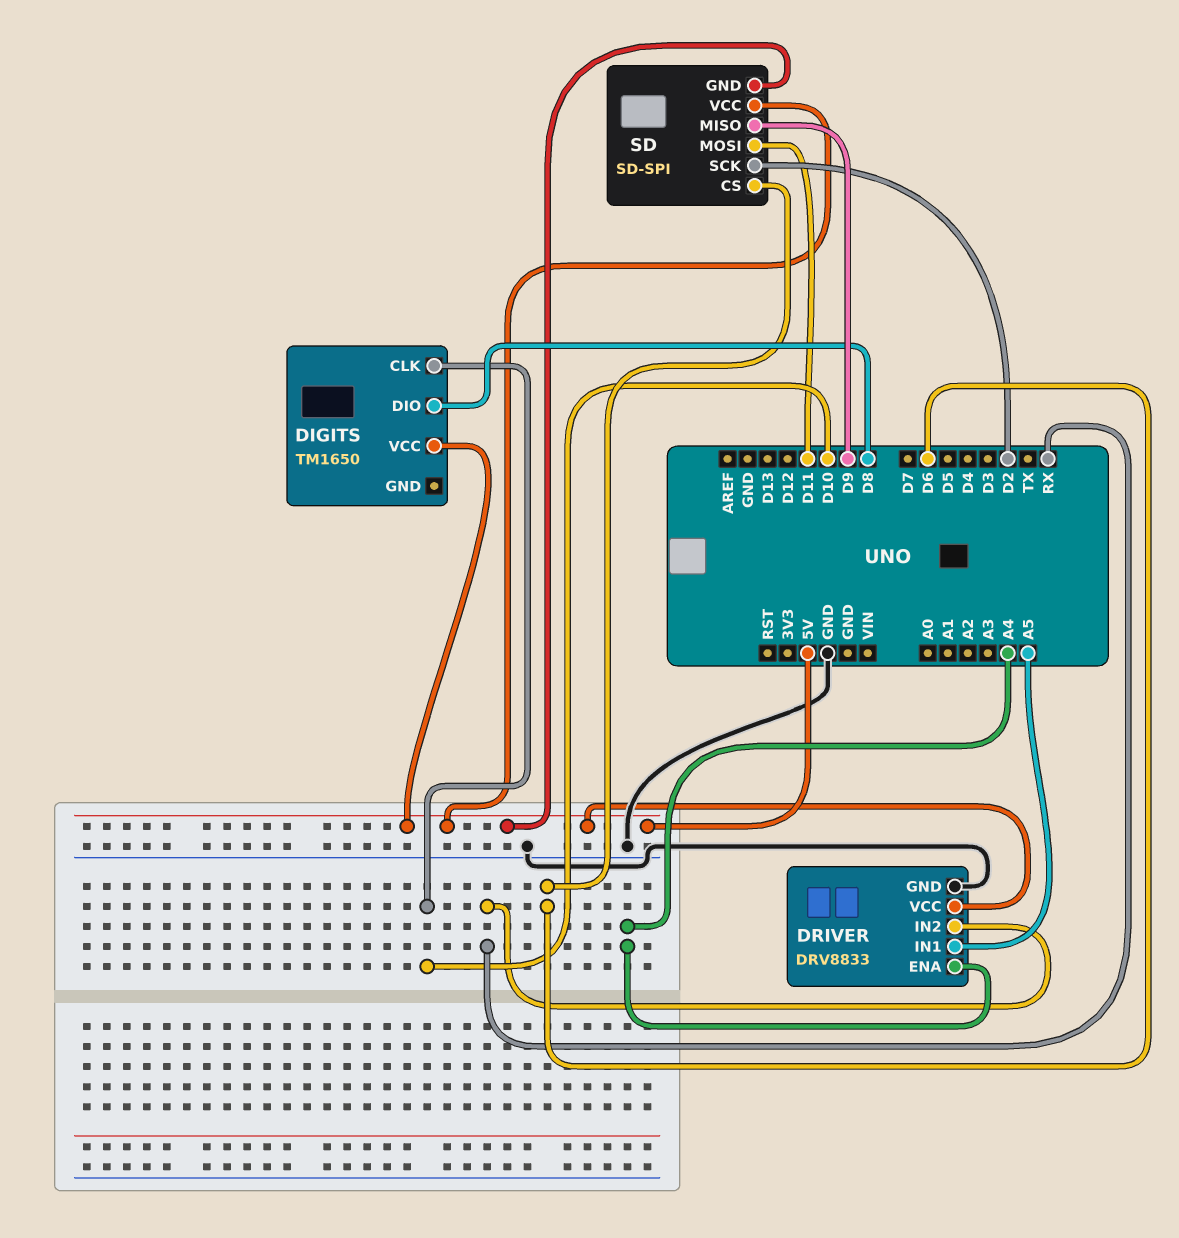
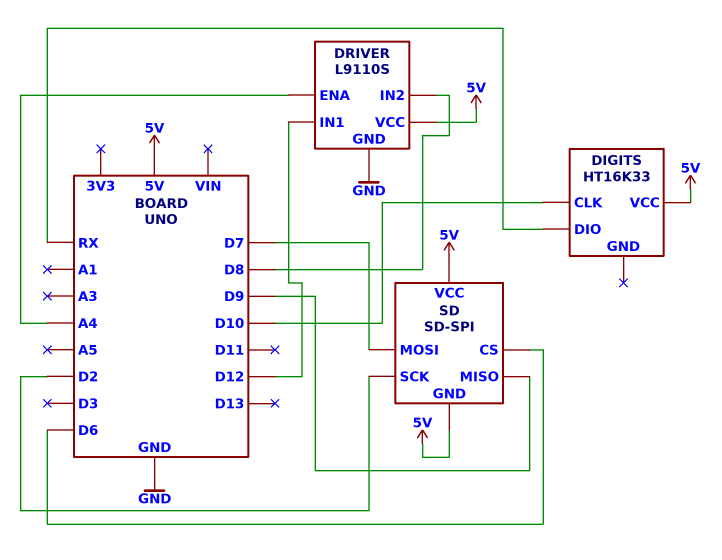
DIGITS: TM1650 -> HT16K33
DIGITS pin DIO: D8 -> RX
DRIVER: DRV8833 -> L9110S
DRIVER pin IN1: A5 -> D12
DRIVER pin IN2: RX -> D8
SD pin MOSI: D11 -> D7

